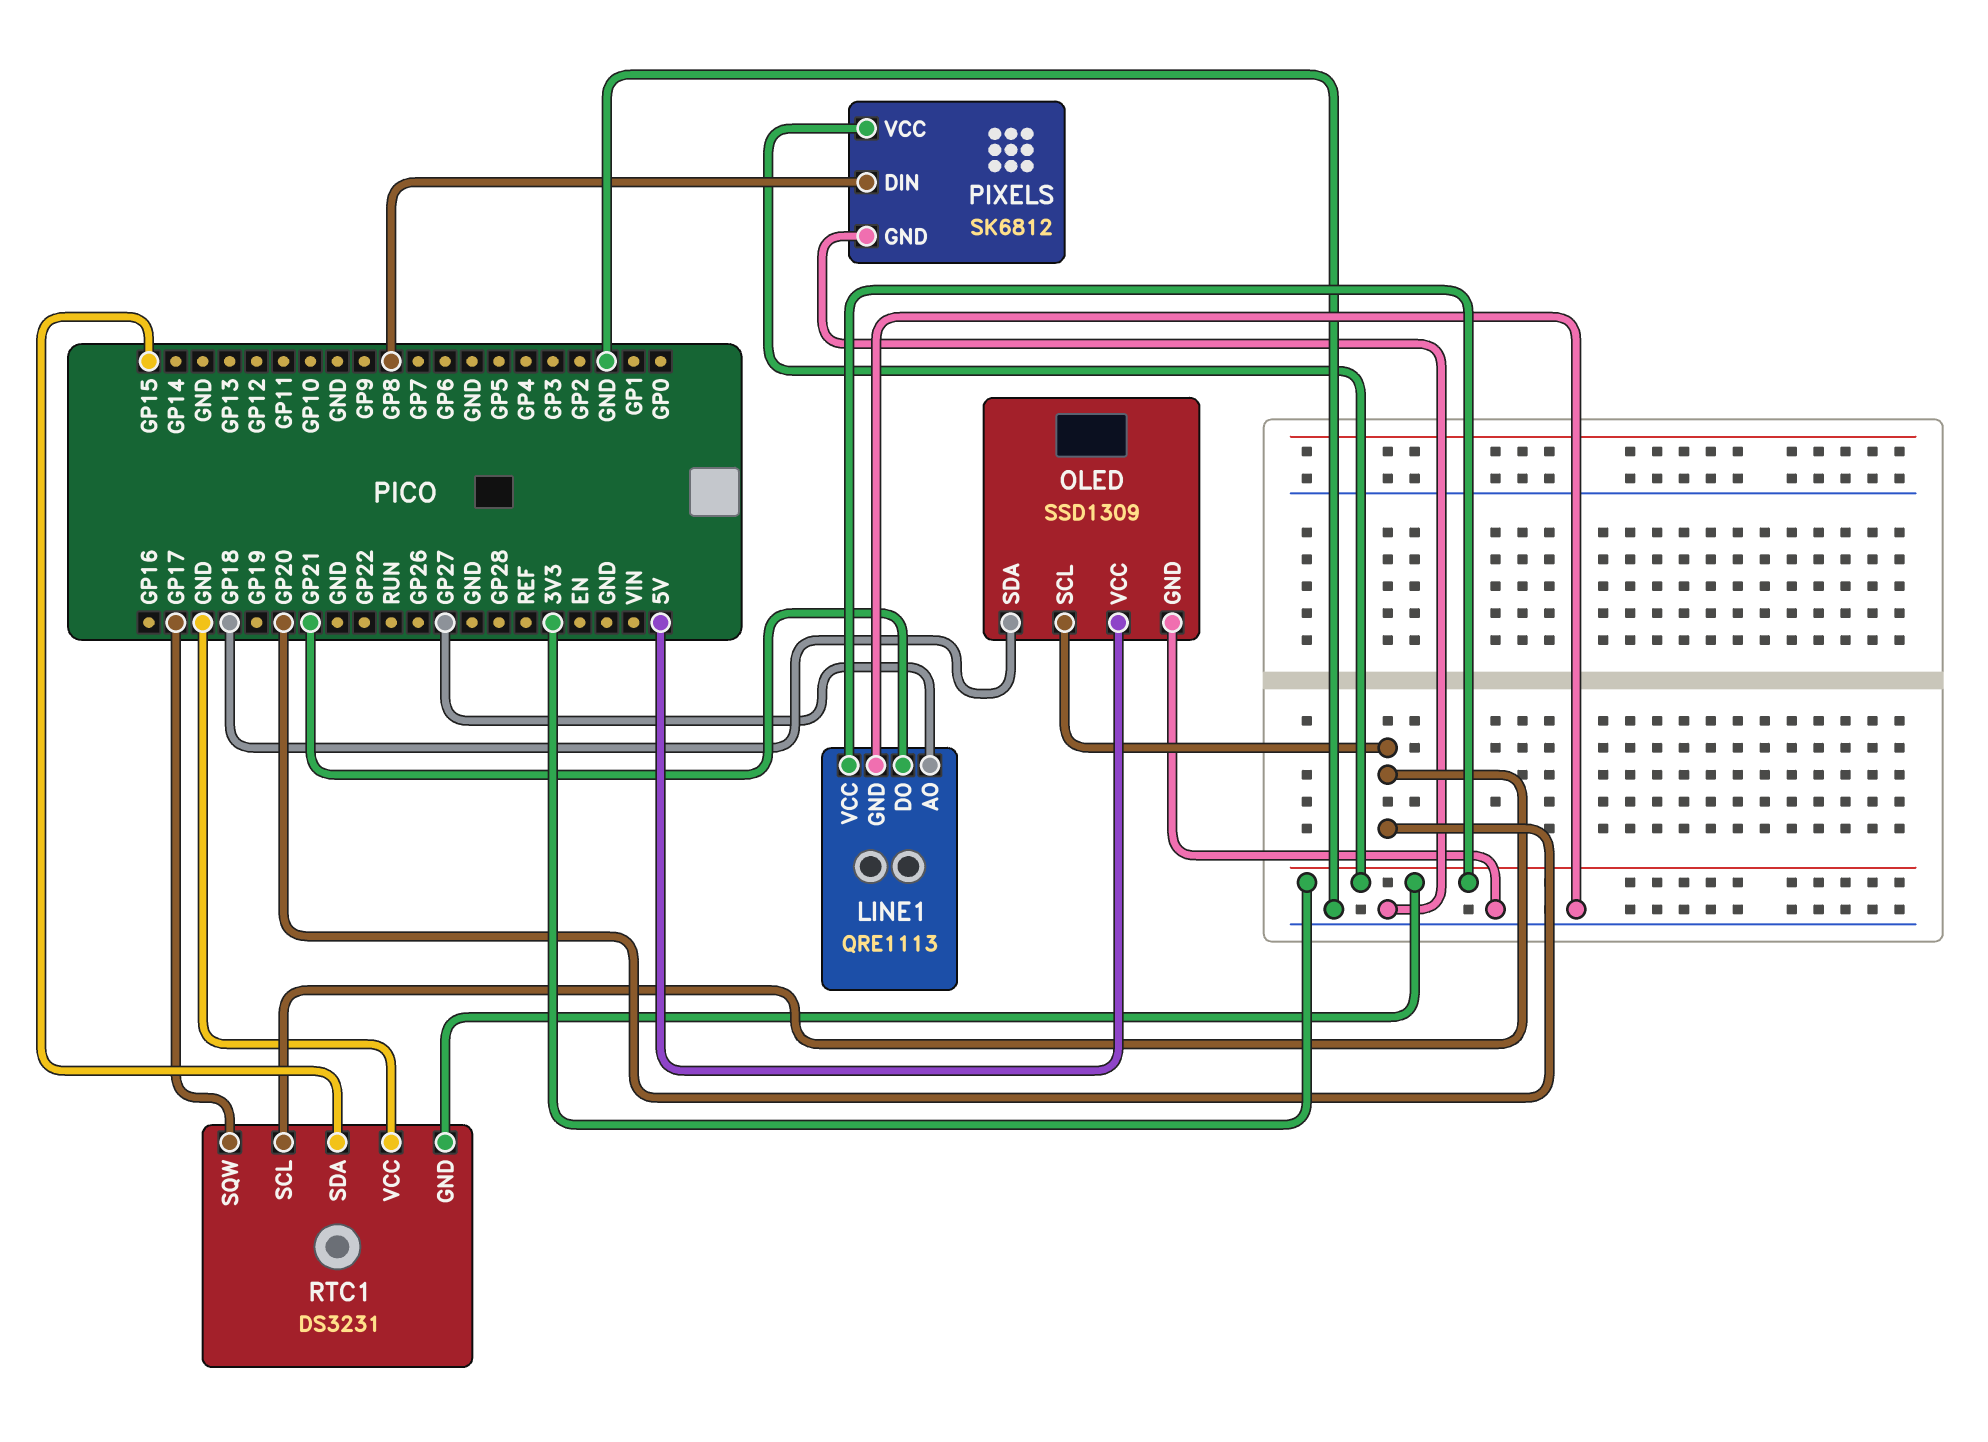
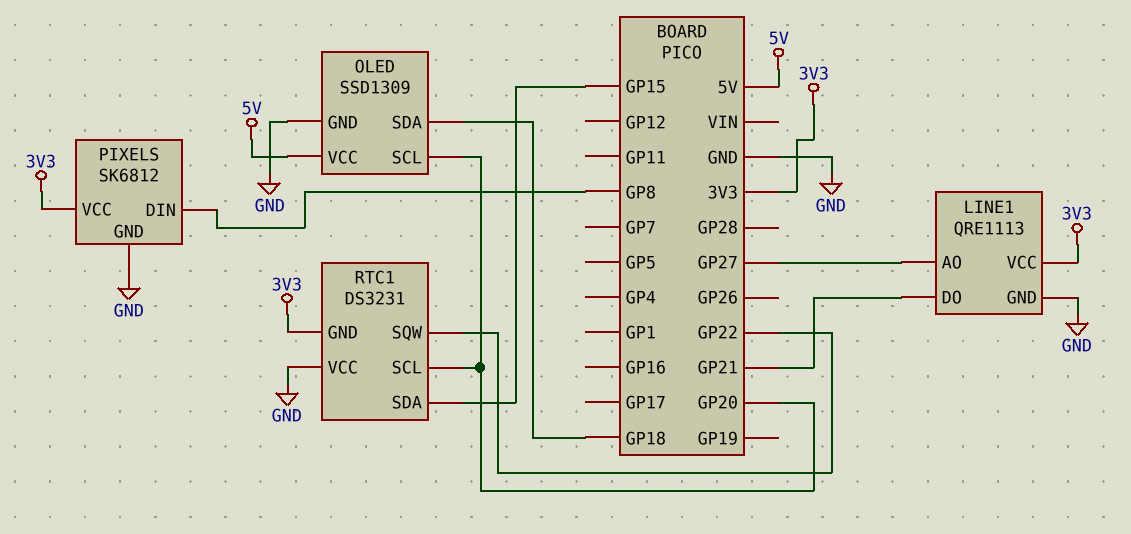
RTC1 pin SQW: GP17 -> GP22

